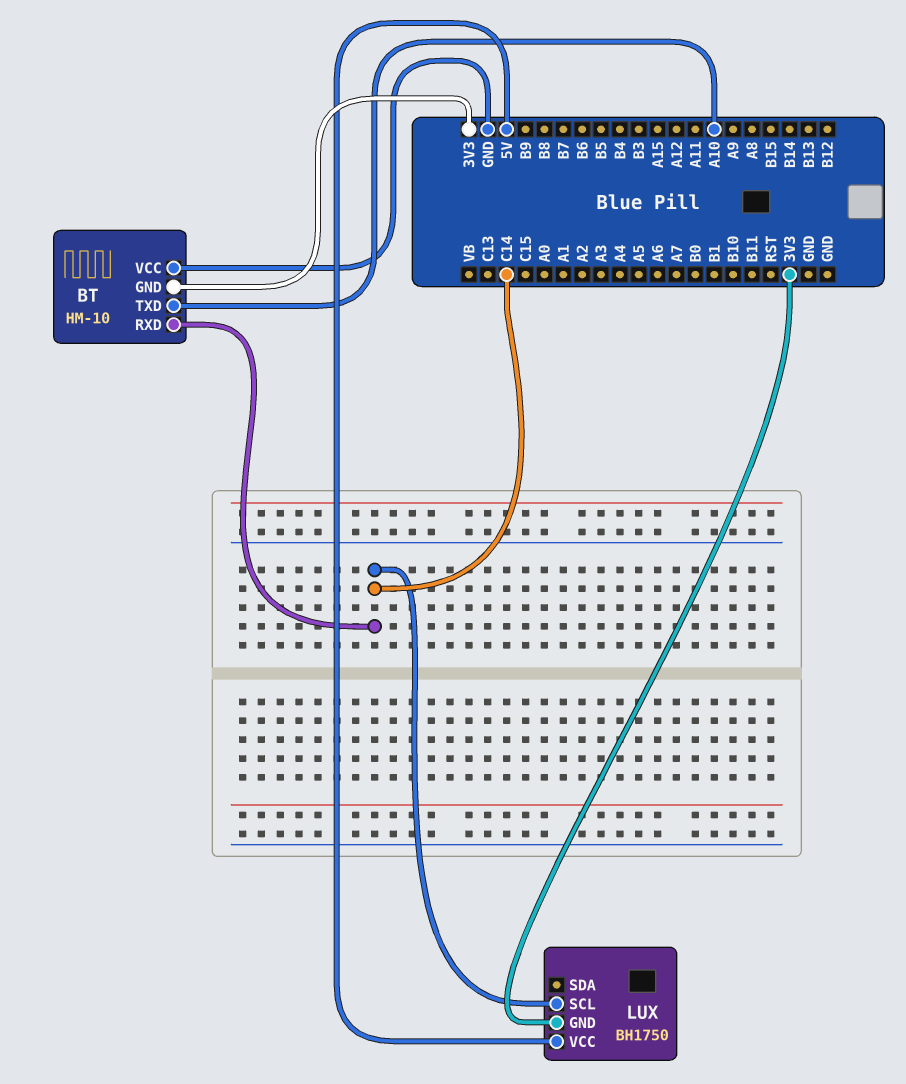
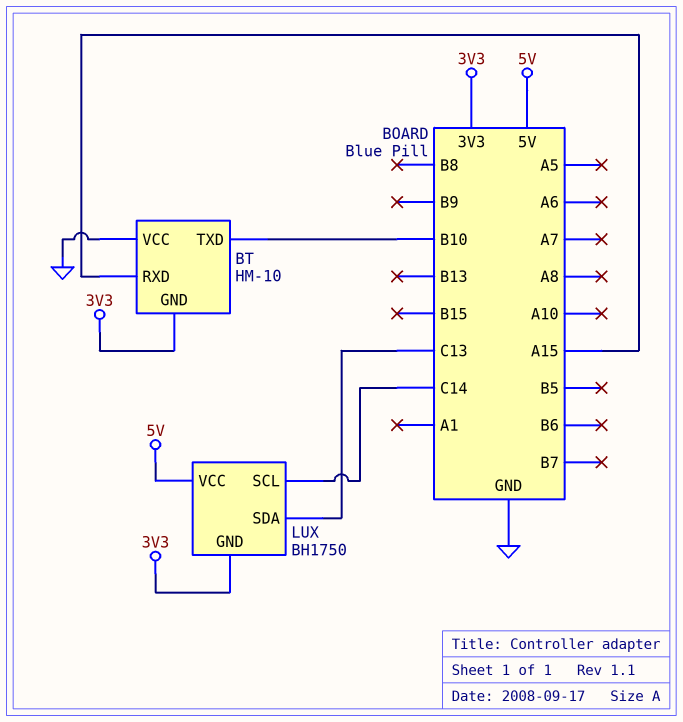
BT pin RXD: C14 -> A15
BT pin TXD: A10 -> B10
LUX pin SDA: none -> C13

